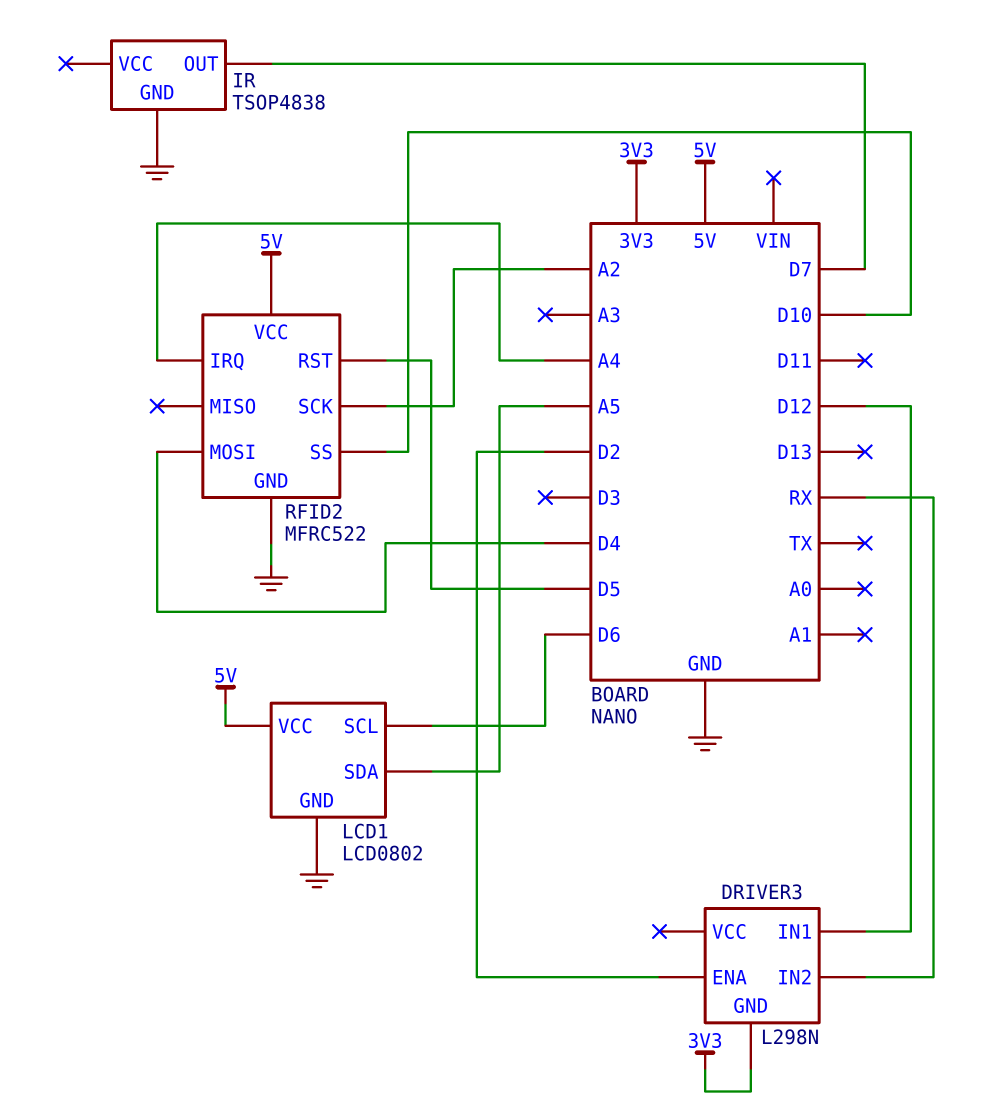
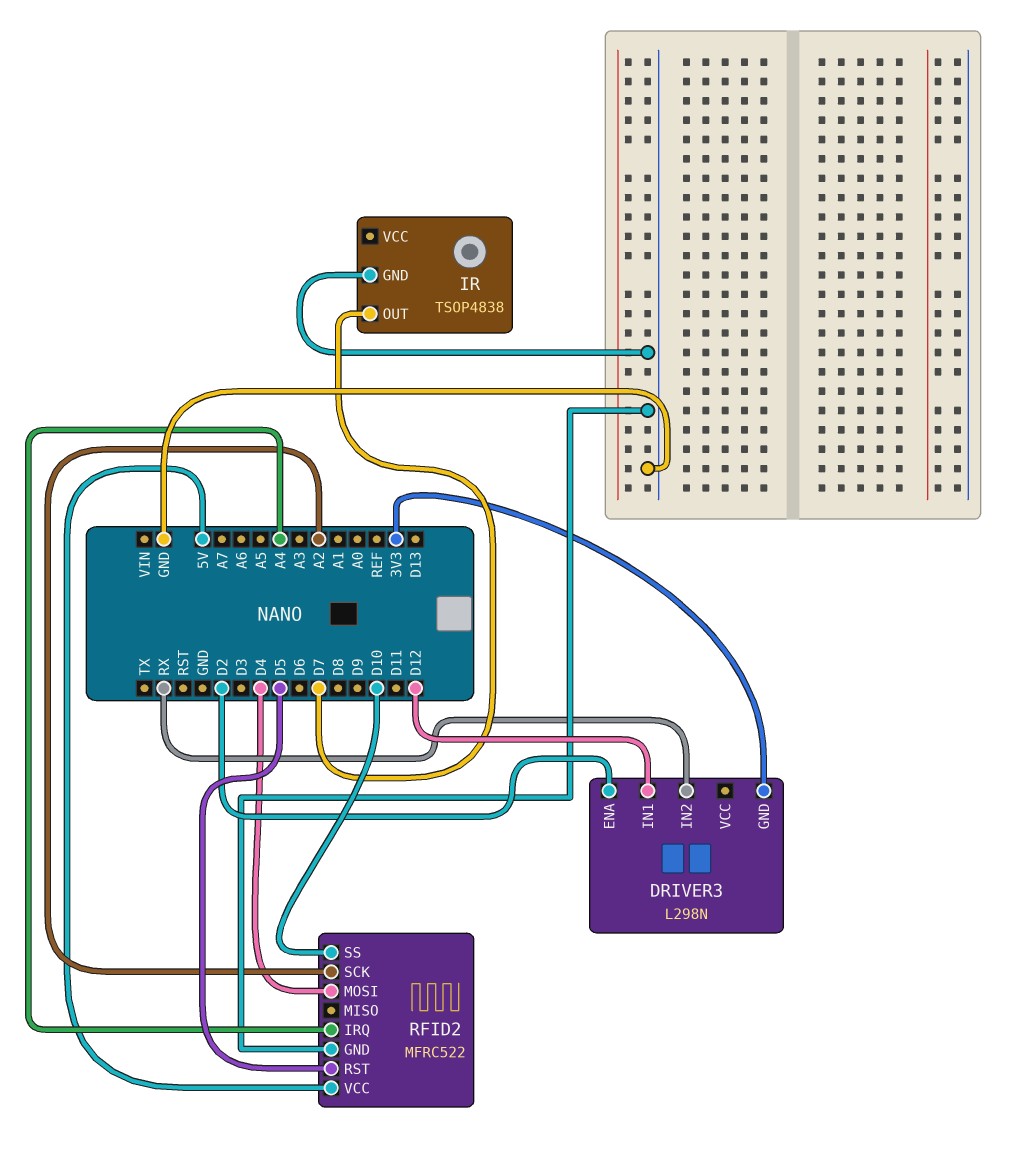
LCD1: LCD0802 -> none
LCD1 pin GND: GND -> none
LCD1 pin SCL: D6 -> none
LCD1 pin SDA: A5 -> none
LCD1 pin VCC: 5V -> none

